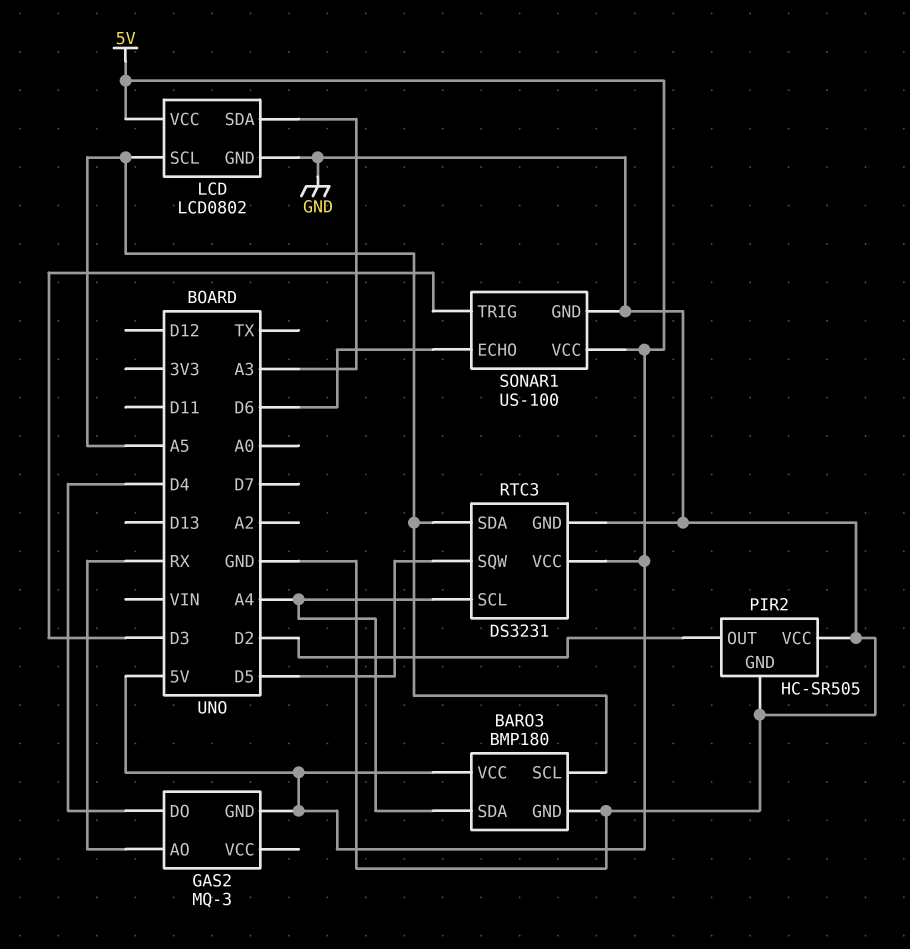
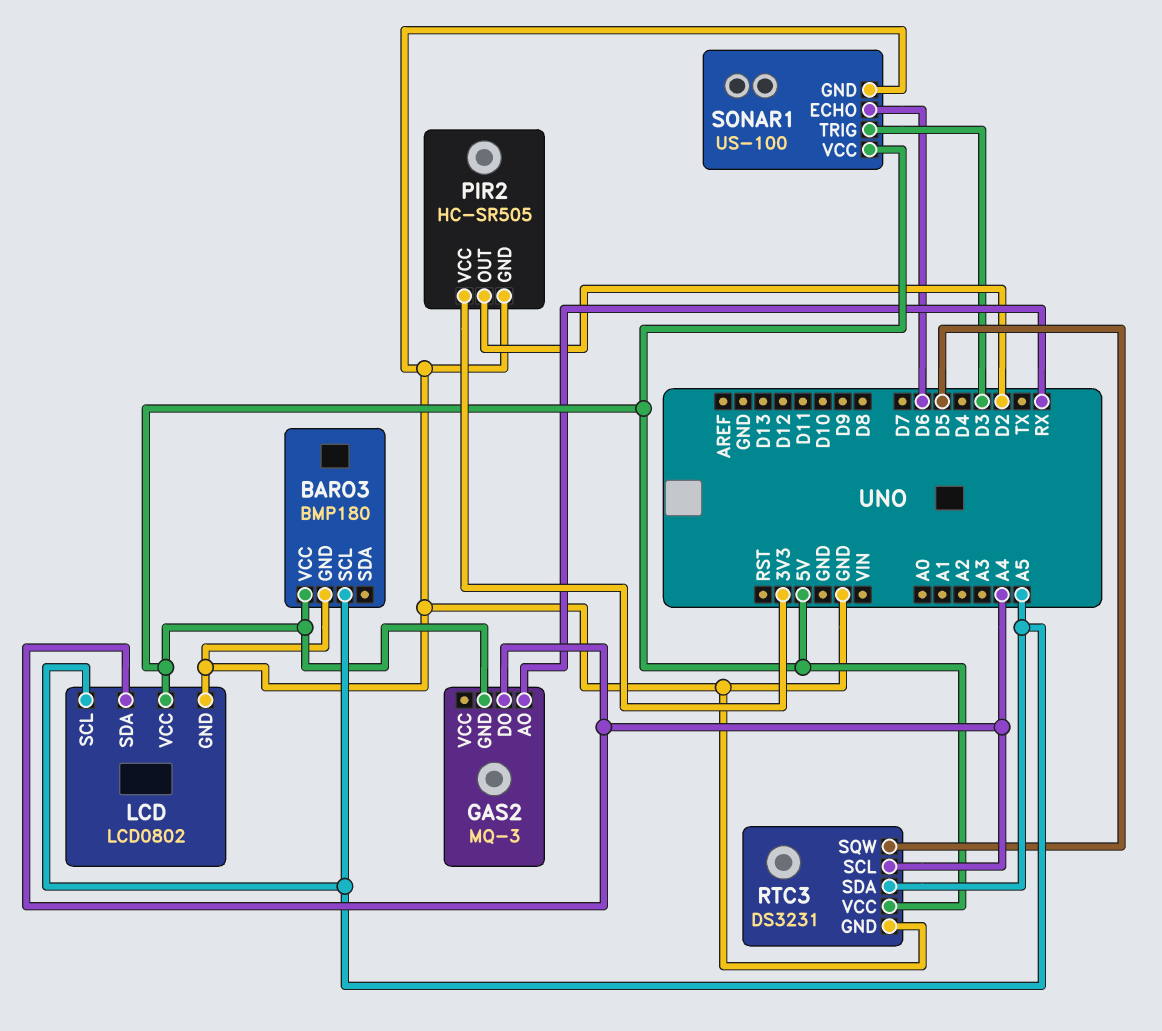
BARO3 pin SDA: A4 -> none
GAS2 pin DO: D4 -> A4
LCD pin SDA: A3 -> A4
PIR2 pin VCC: GND -> 3V3

